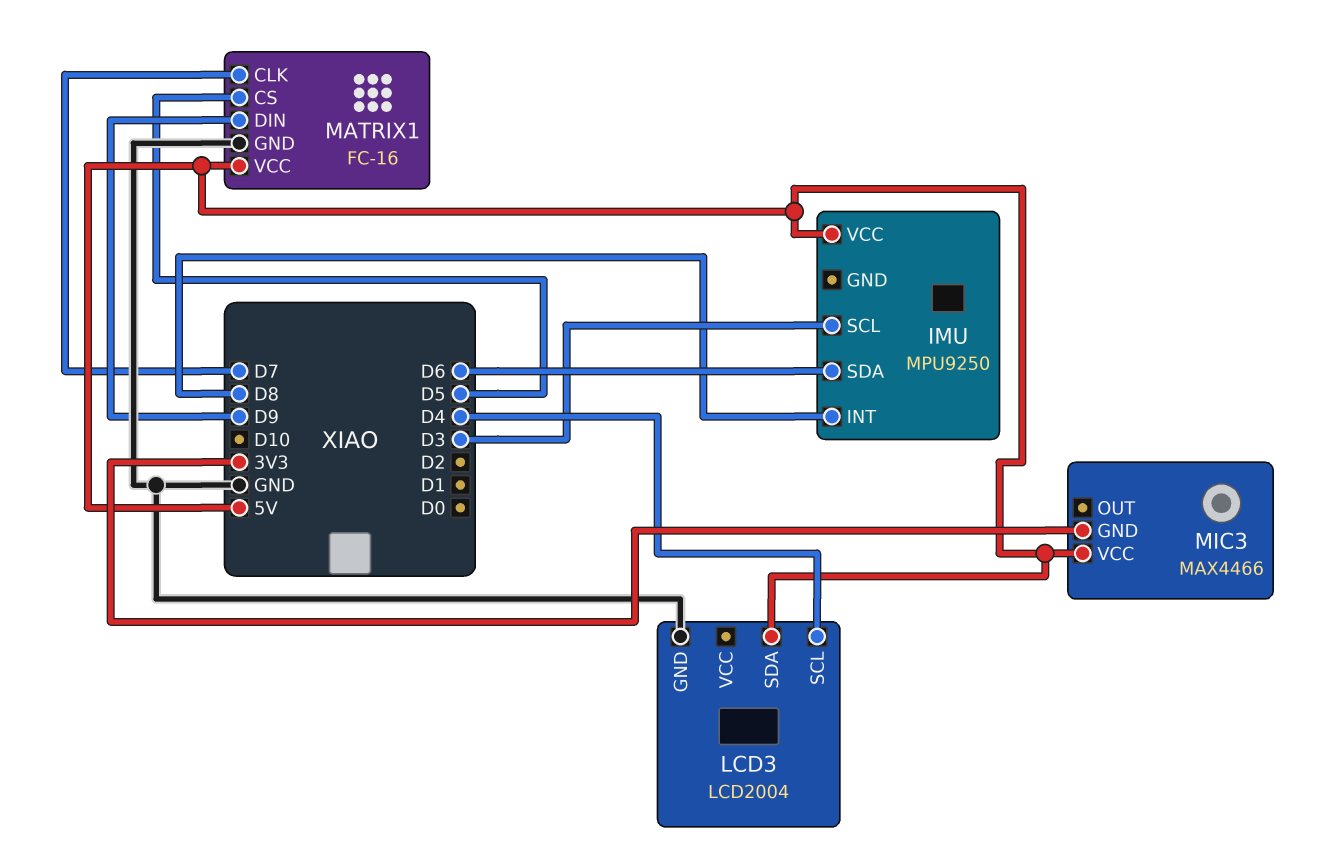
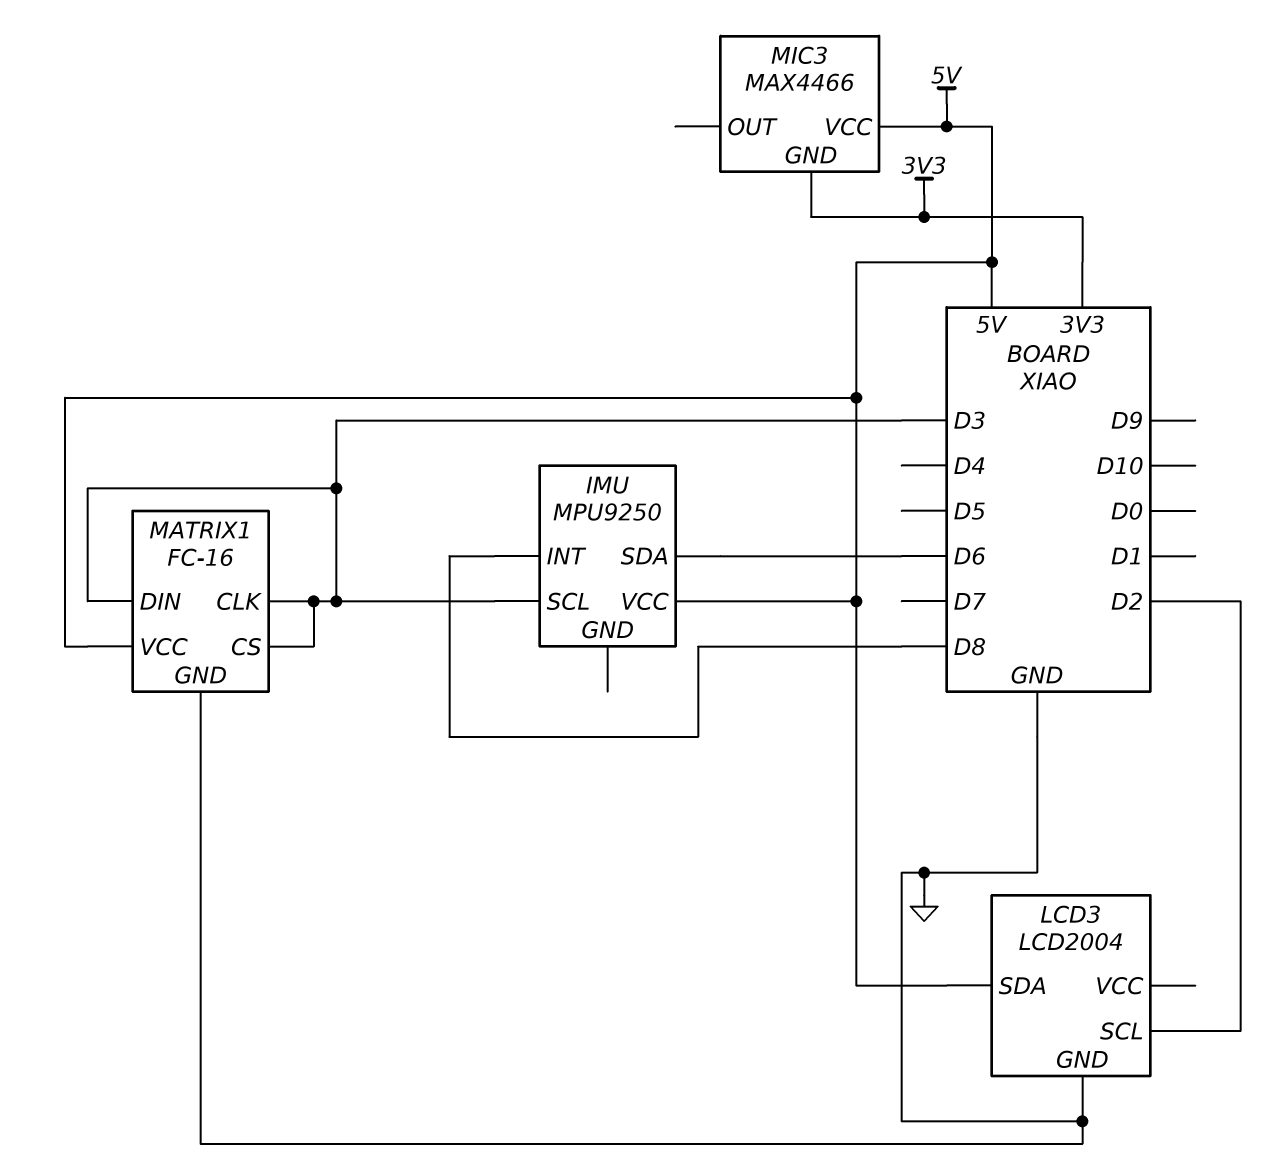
LCD3 pin SCL: D4 -> D2
MATRIX1 pin CLK: D7 -> D3
MATRIX1 pin CS: D5 -> D3
MATRIX1 pin DIN: D9 -> D3

